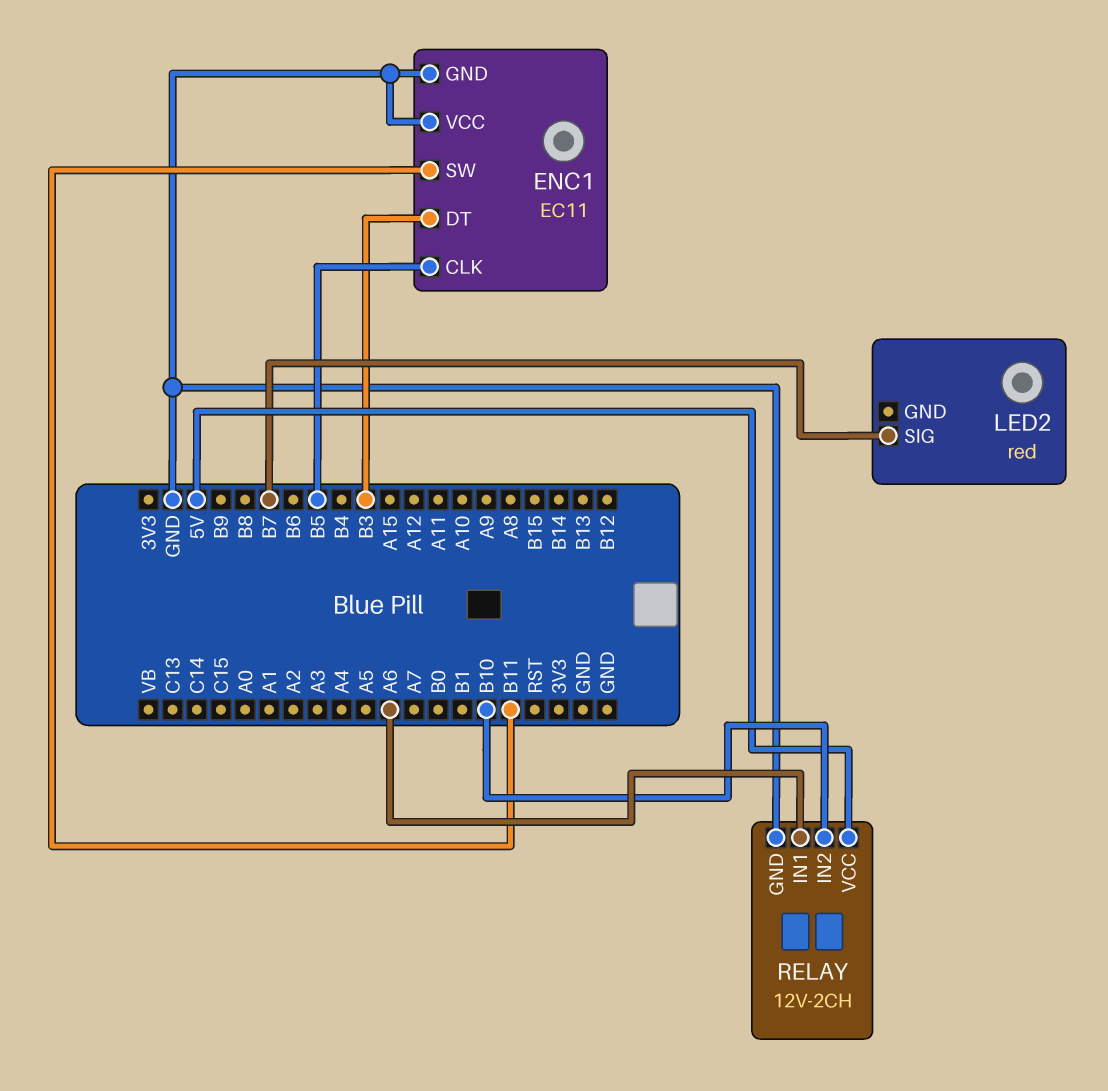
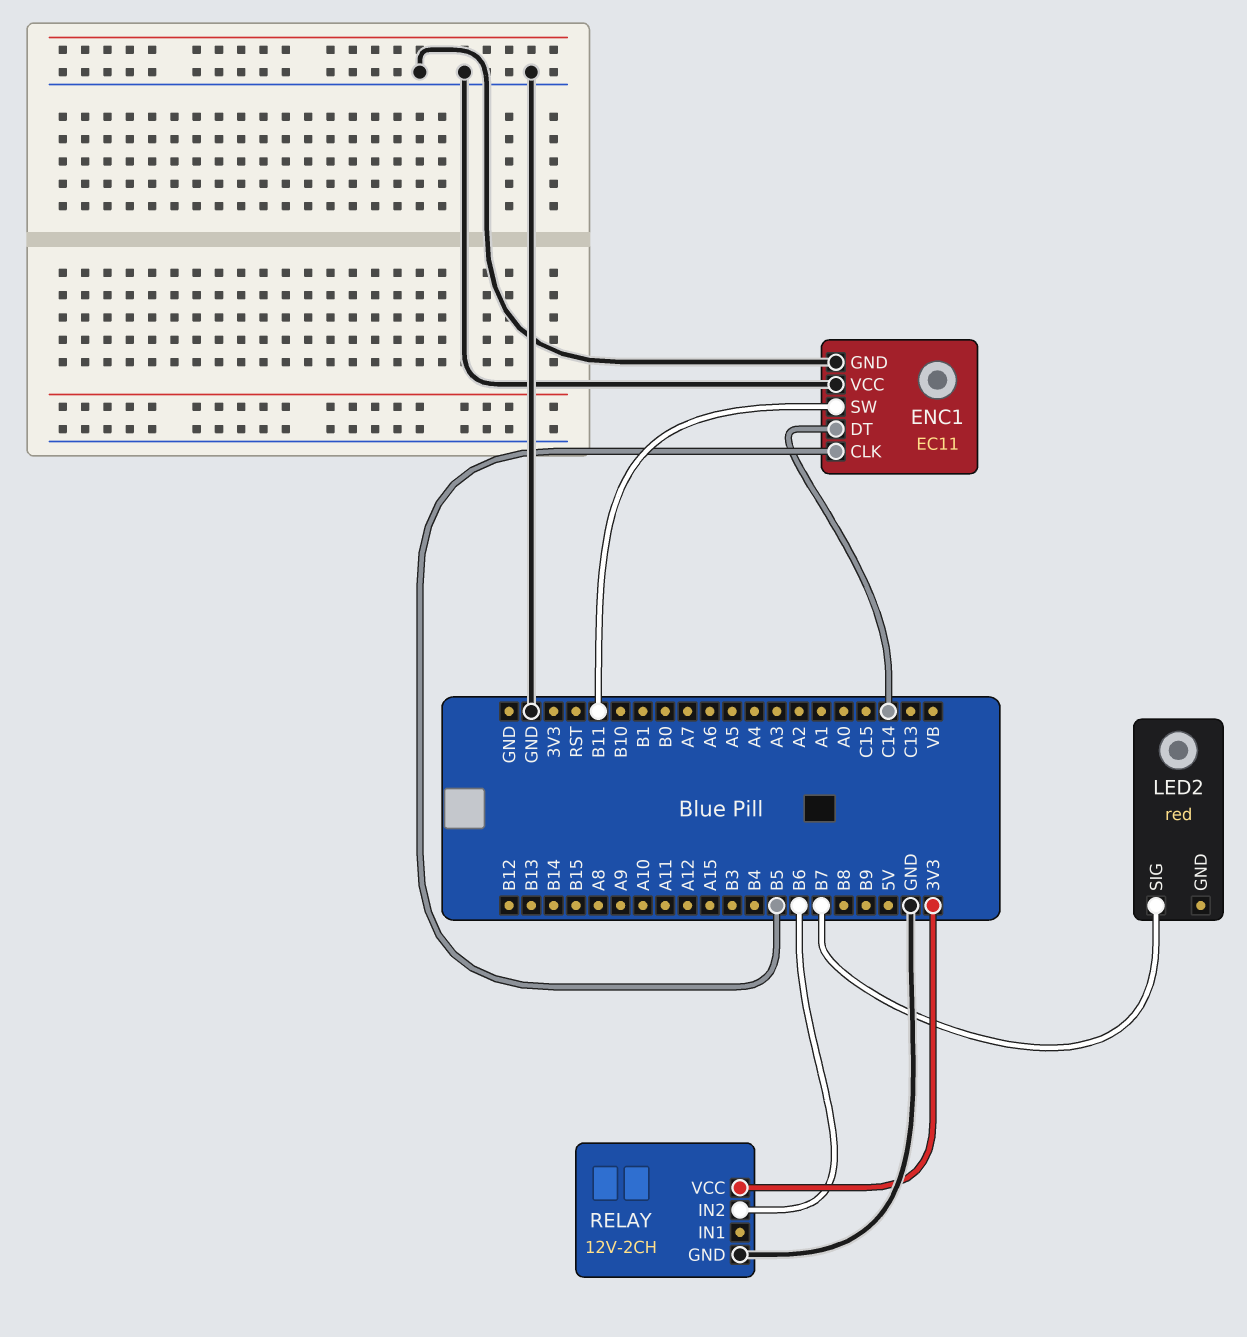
ENC1 pin DT: B3 -> C14
RELAY pin IN1: A6 -> none
RELAY pin IN2: B10 -> B6
RELAY pin VCC: 5V -> 3V3

